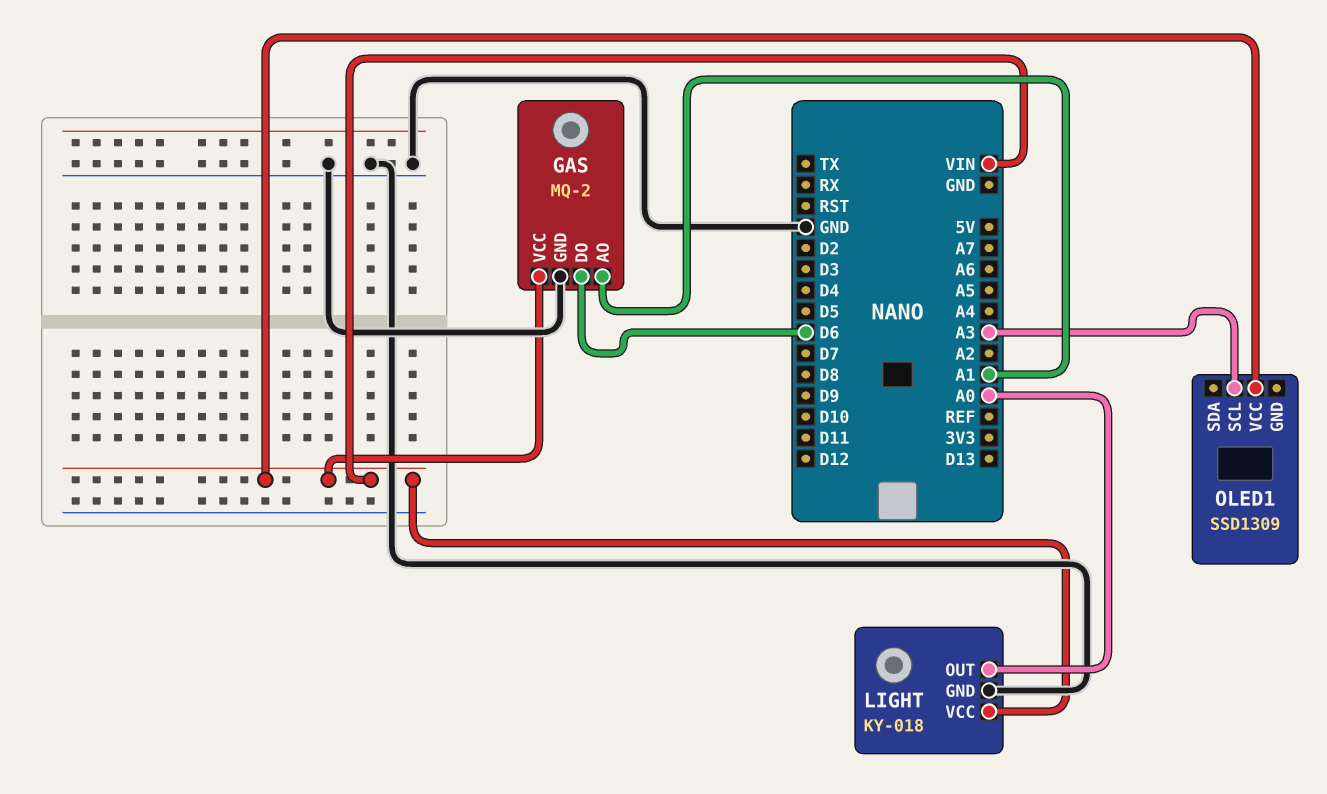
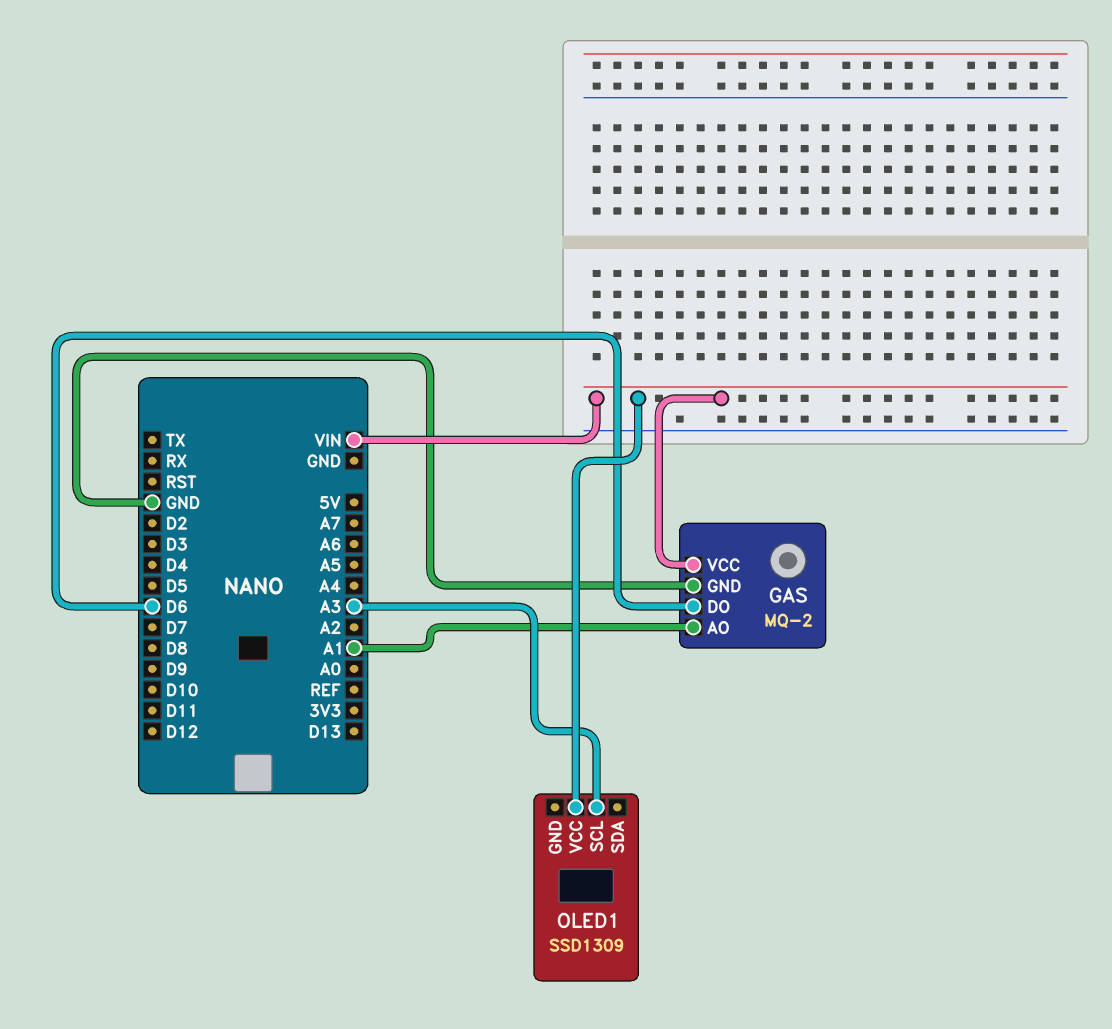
LIGHT: KY-018 -> none
LIGHT pin GND: GND -> none
LIGHT pin OUT: A0 -> none
LIGHT pin VCC: VIN -> none

